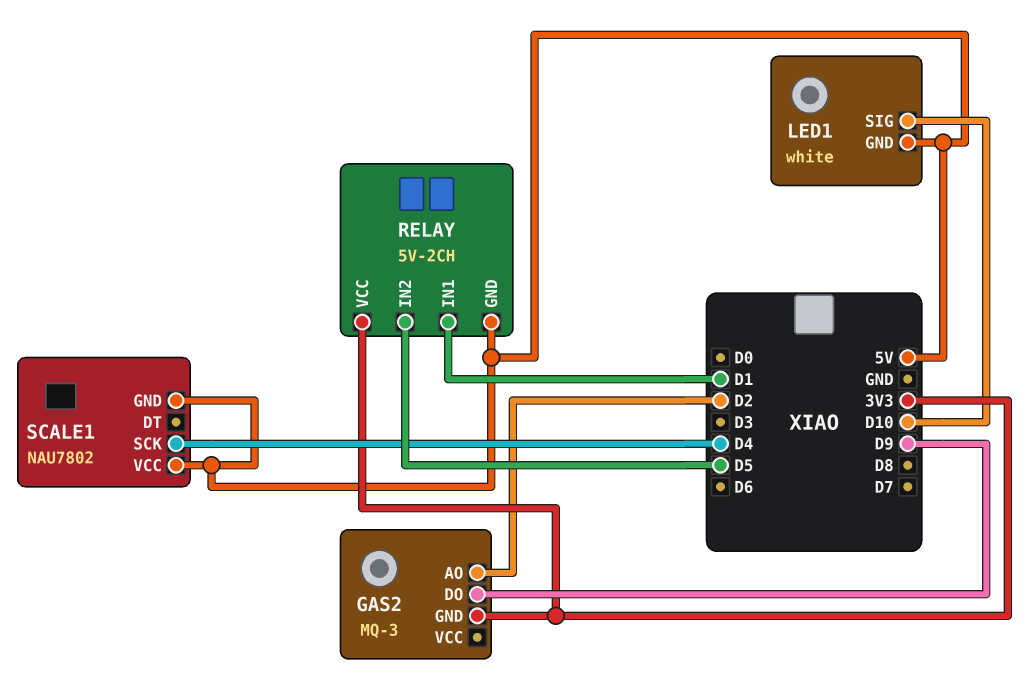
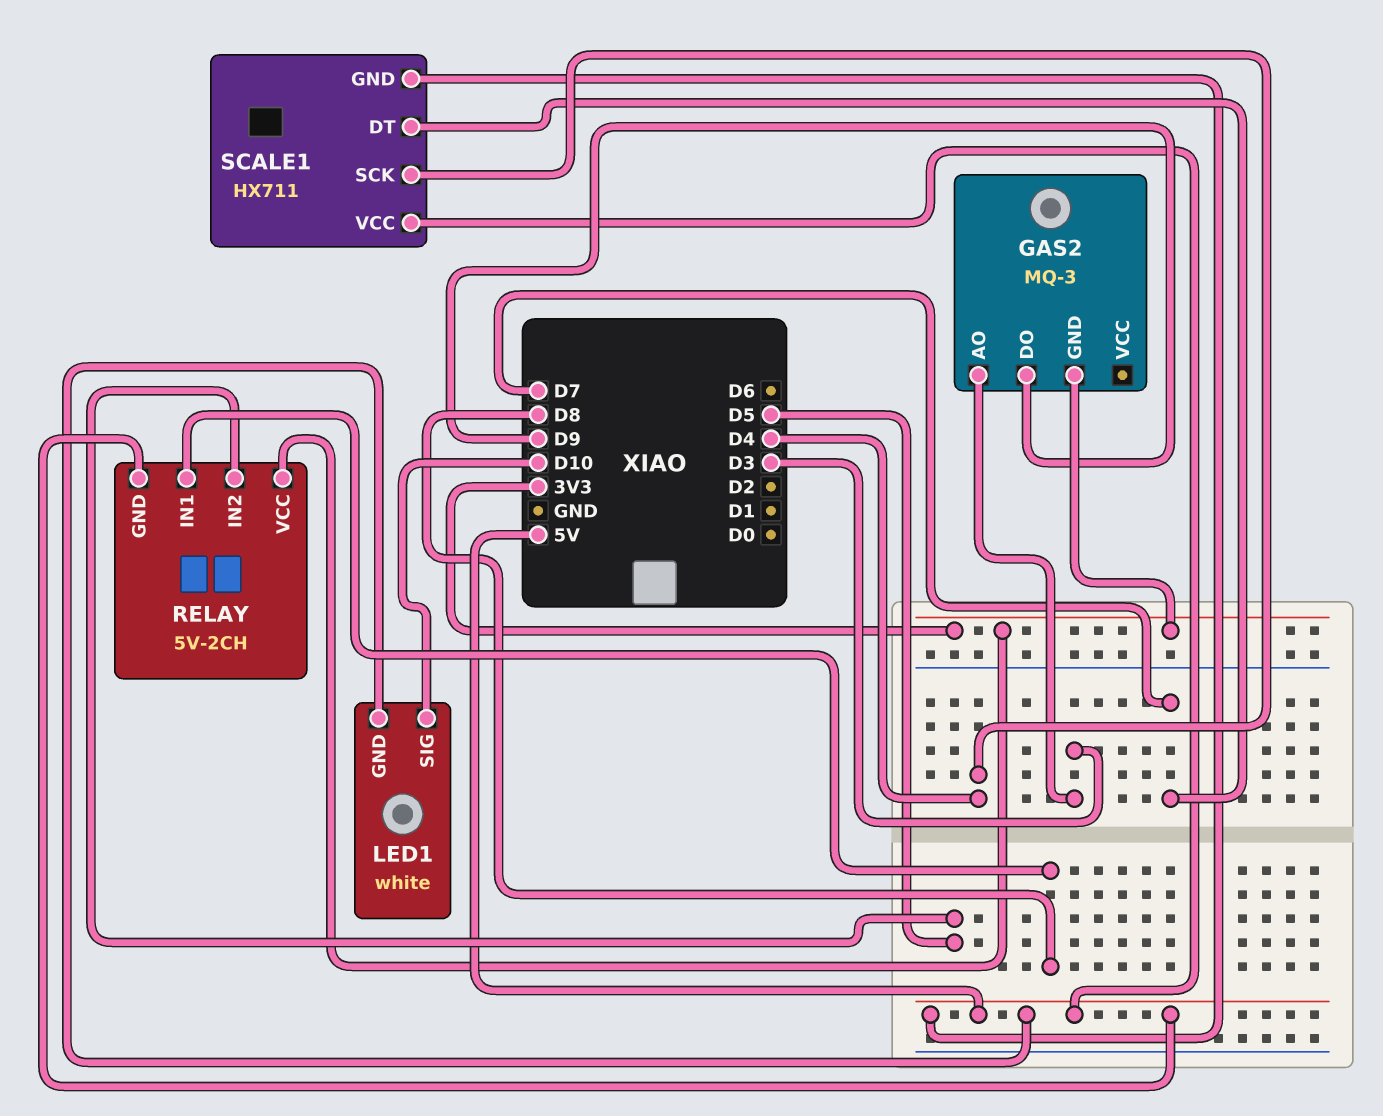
GAS2 pin AO: D2 -> D3
RELAY pin IN1: D1 -> D8
SCALE1: NAU7802 -> HX711
SCALE1 pin DT: none -> D7

